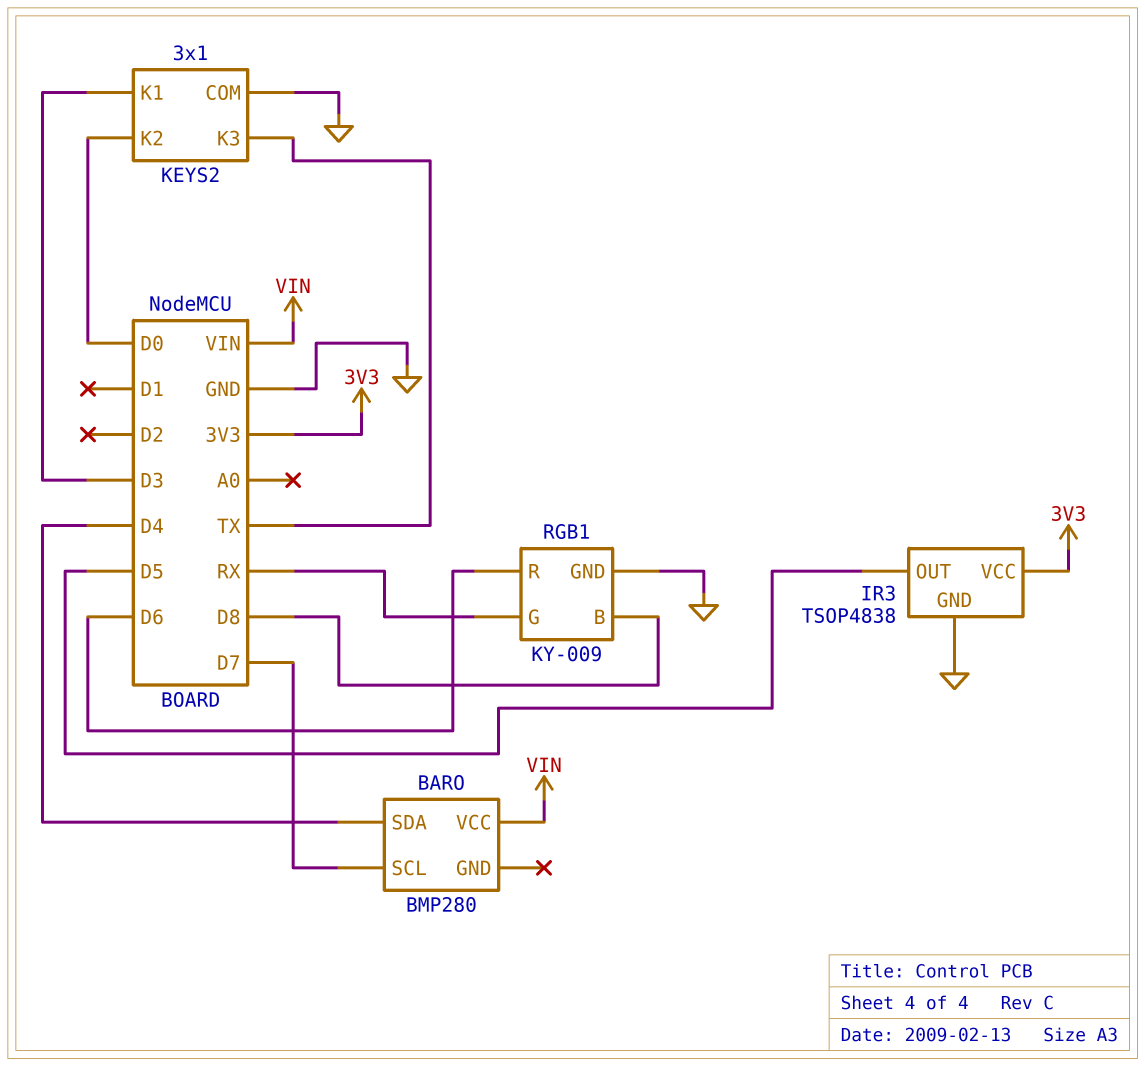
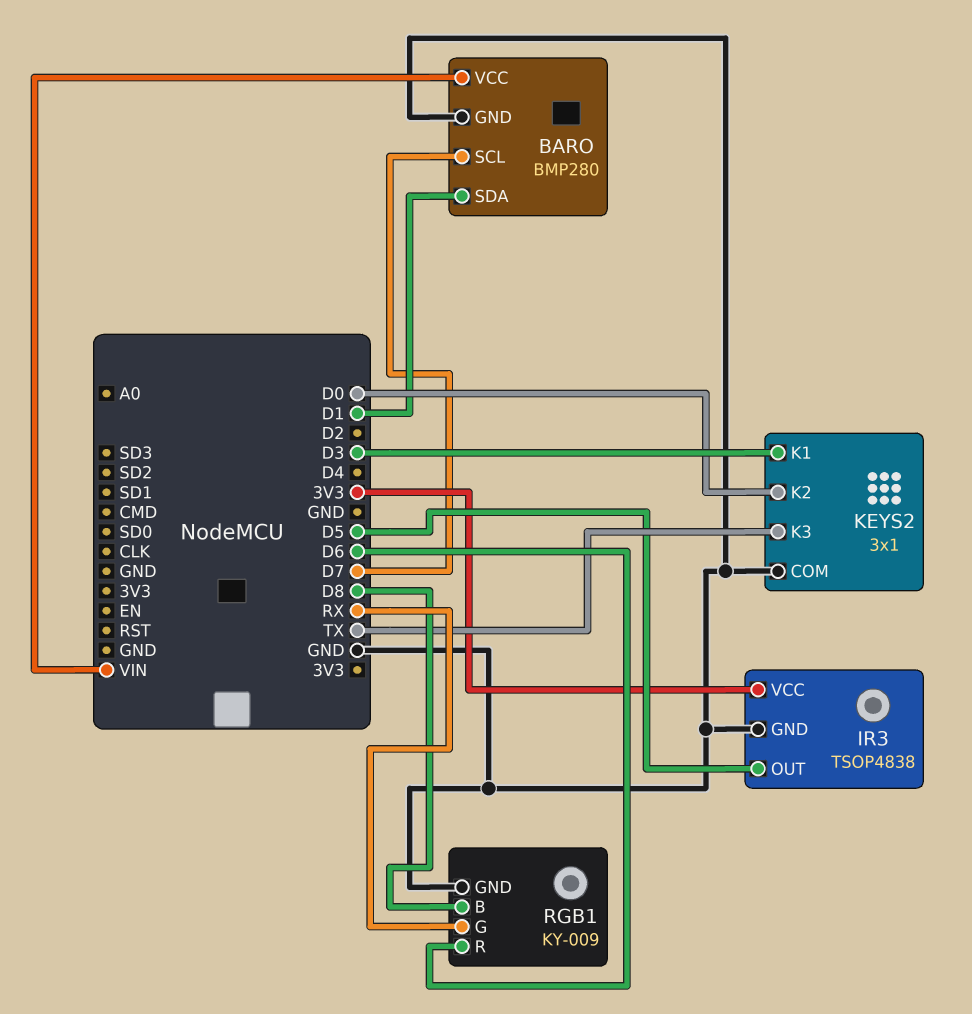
BARO pin GND: none -> GND
BARO pin SDA: D4 -> D1

